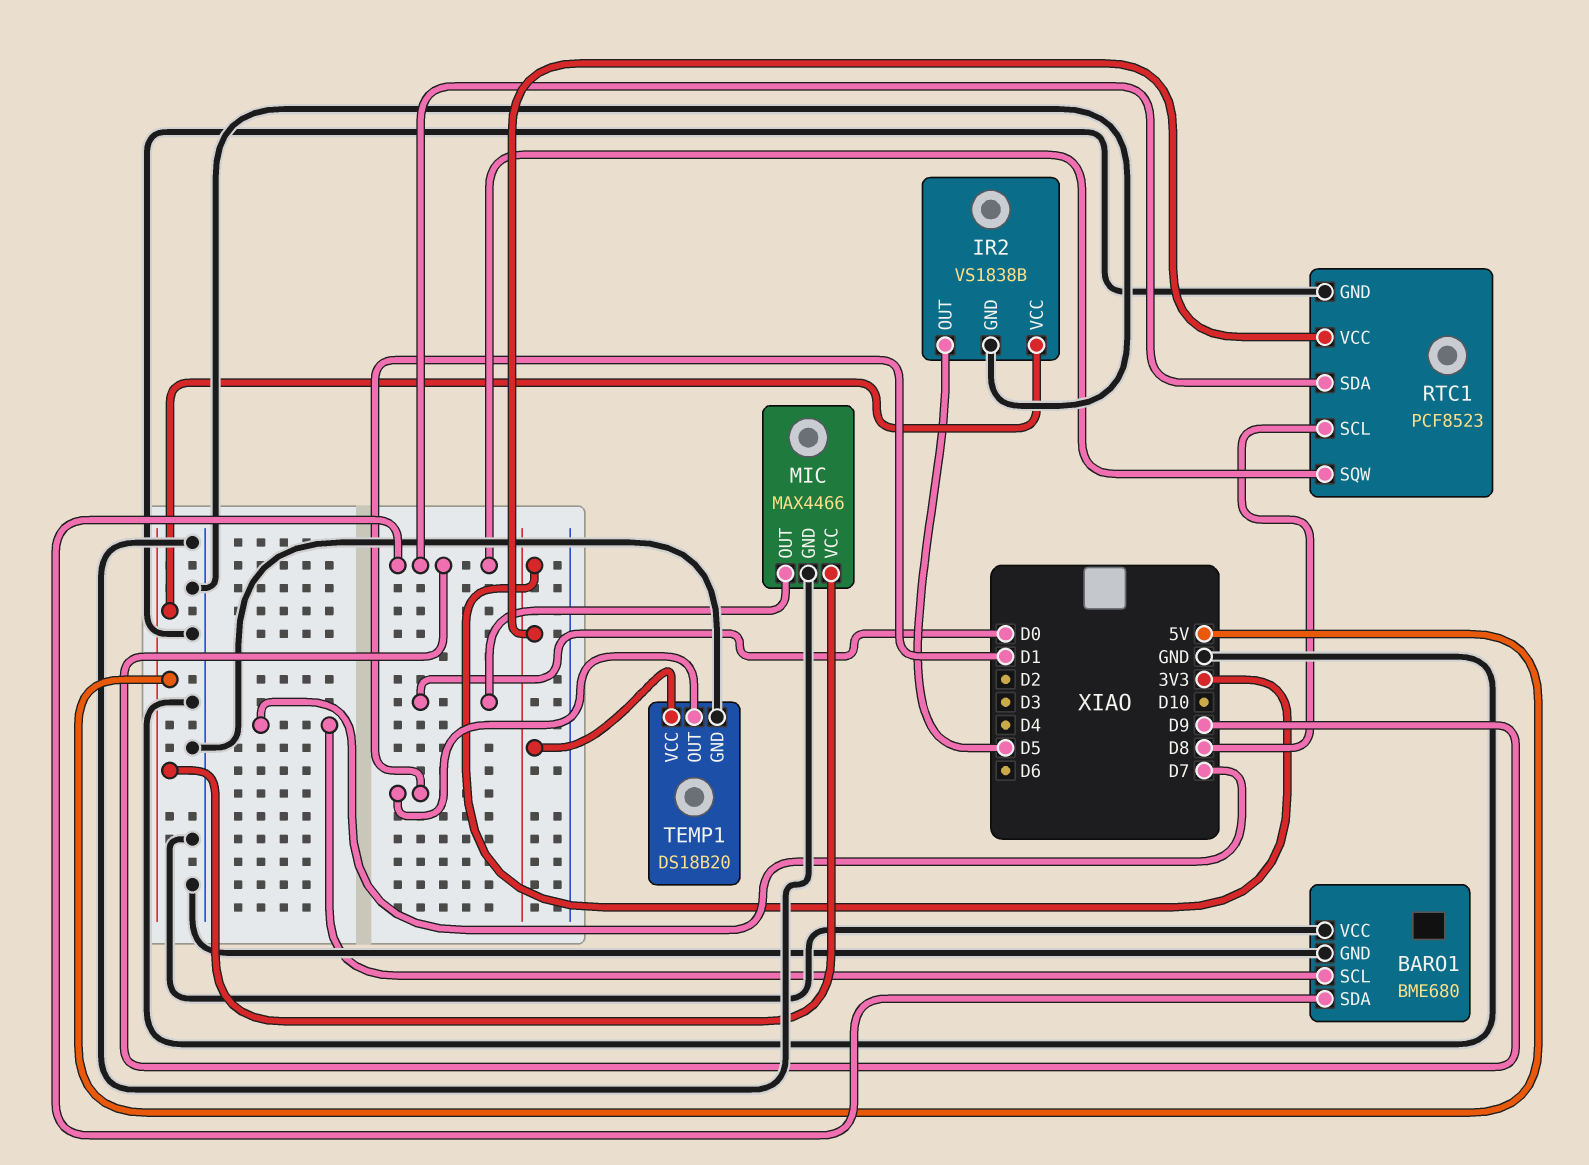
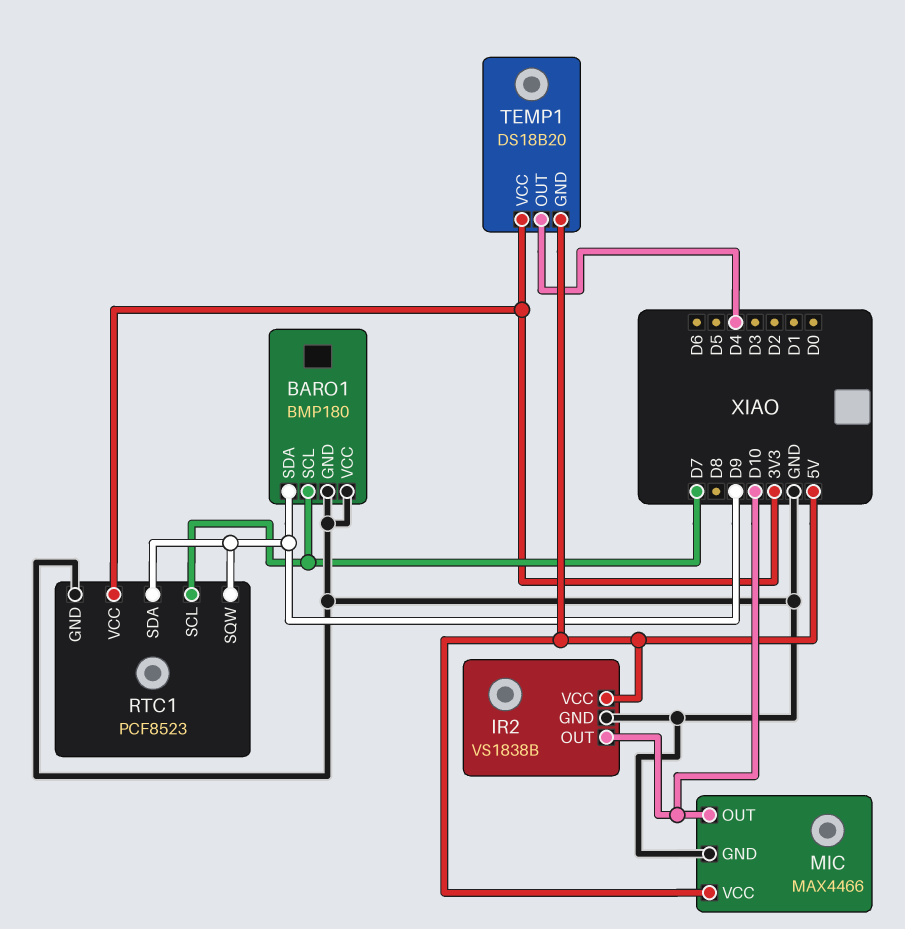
BARO1: BME680 -> BMP180
IR2 pin OUT: D5 -> D10
MIC pin OUT: D0 -> D10
RTC1 pin SCL: D8 -> D7
TEMP1 pin GND: GND -> 5V
TEMP1 pin OUT: D1 -> D4

